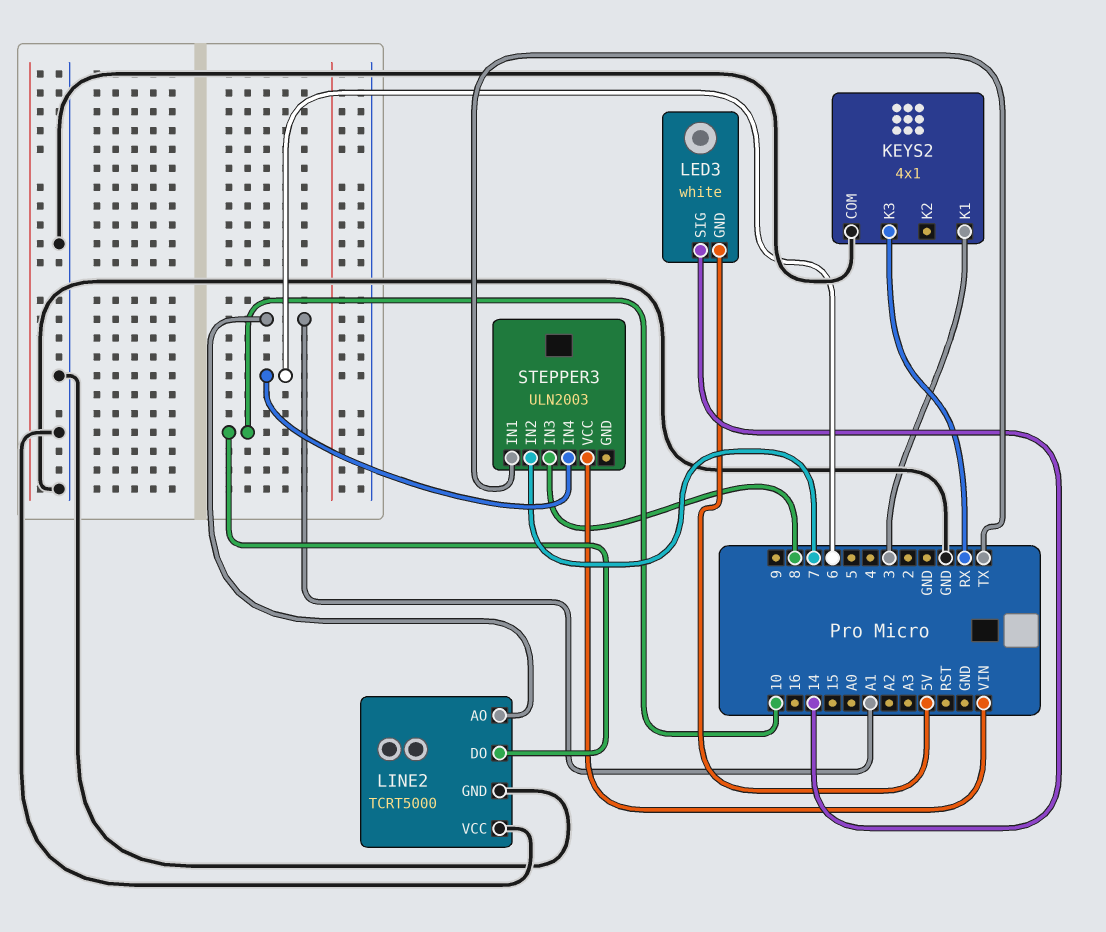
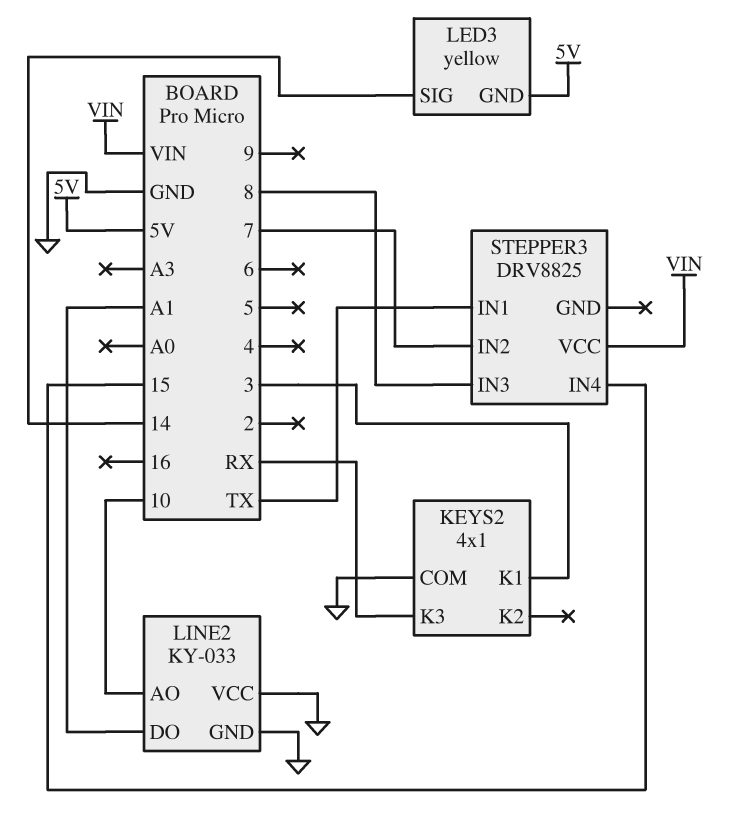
LED3: white -> yellow
LINE2: TCRT5000 -> KY-033
LINE2 pin AO: A1 -> 10
LINE2 pin DO: 10 -> A1
STEPPER3: ULN2003 -> DRV8825
STEPPER3 pin IN4: 6 -> 15

